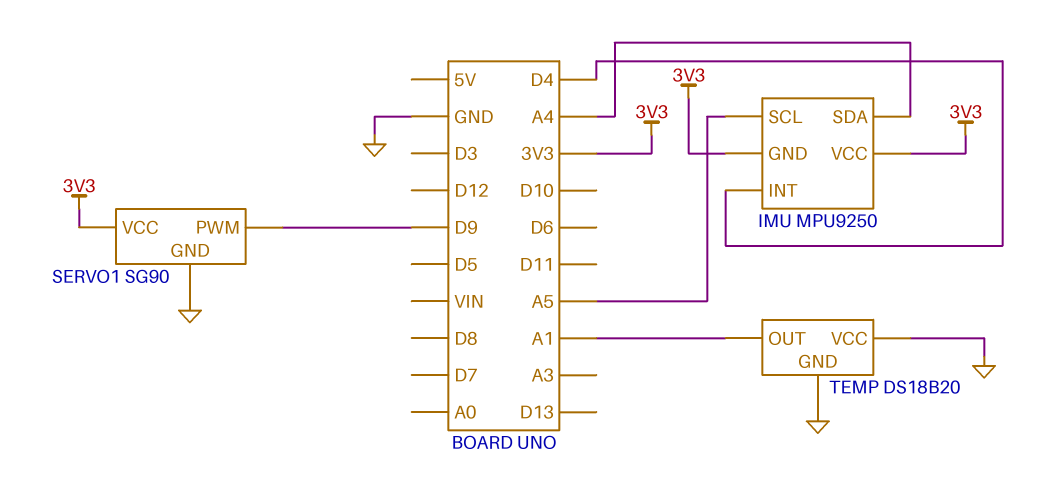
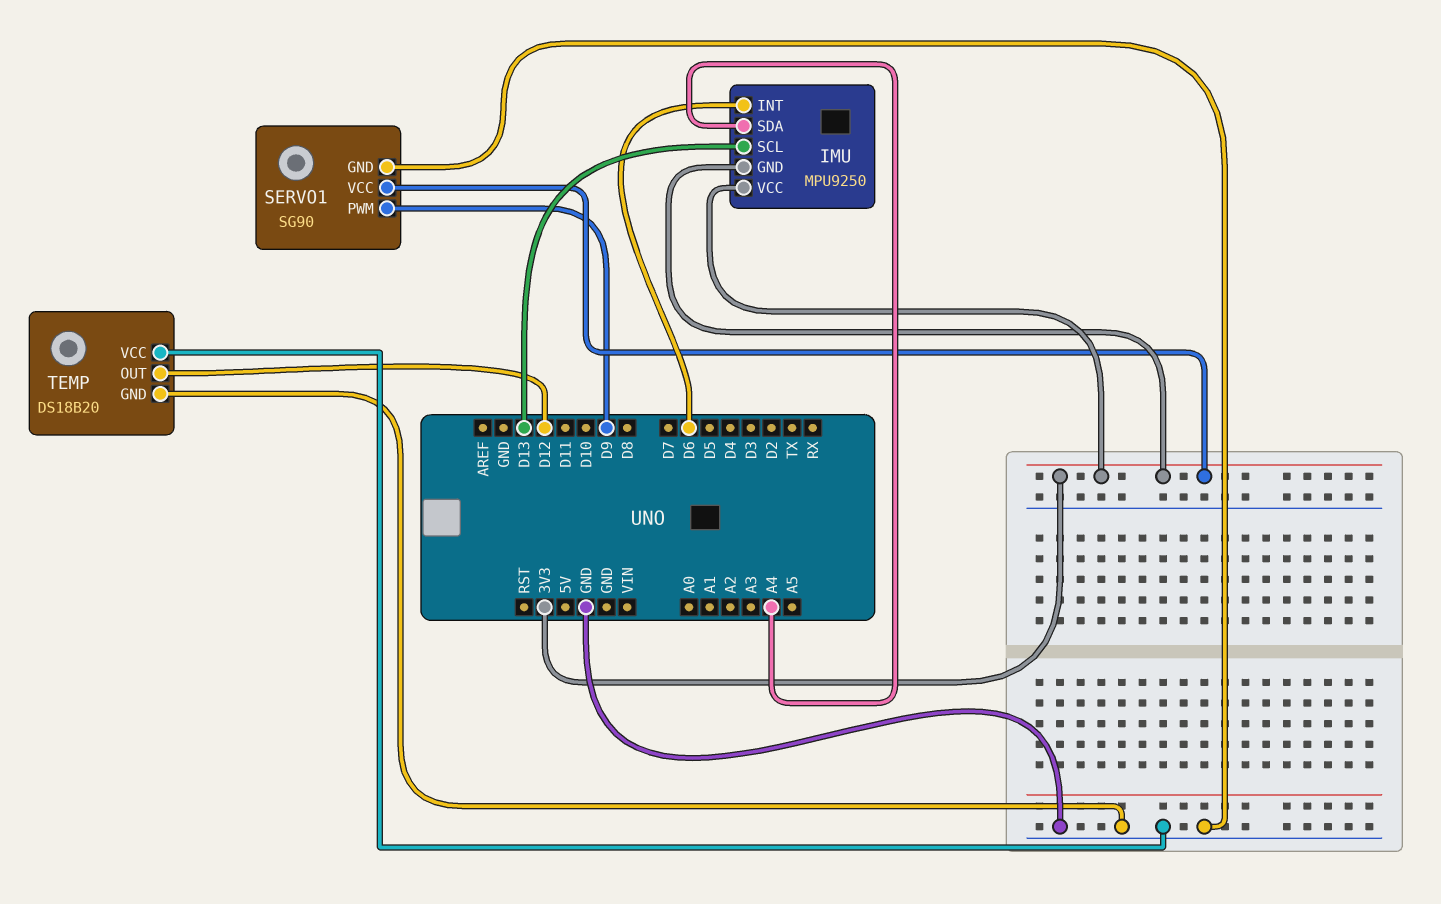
IMU pin INT: D4 -> D6
IMU pin SCL: A5 -> D13
TEMP pin OUT: A1 -> D12

